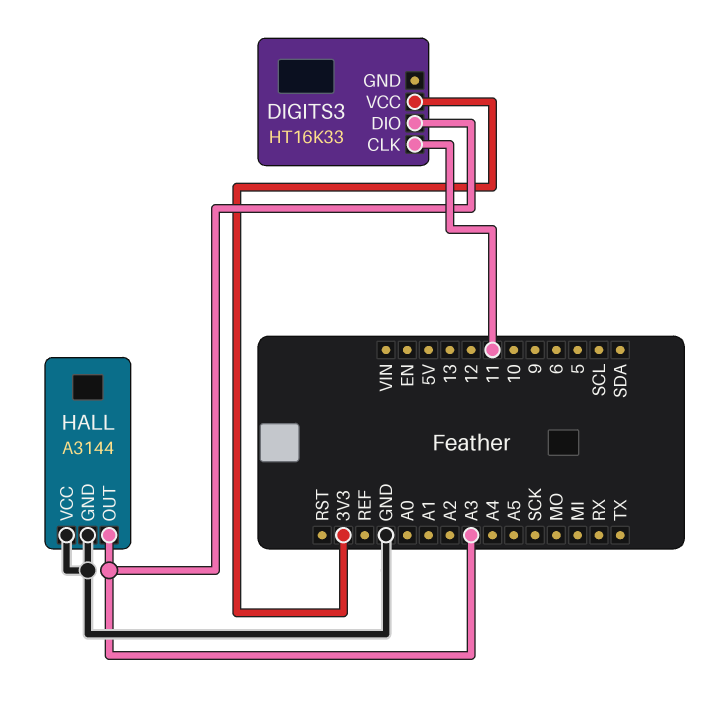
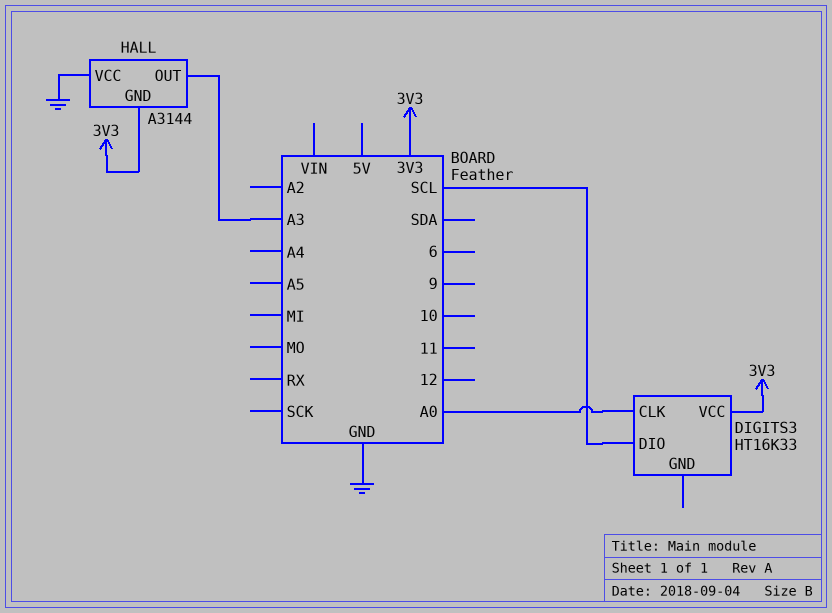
DIGITS3 pin CLK: 11 -> A0
DIGITS3 pin DIO: A3 -> SCL
HALL pin GND: GND -> 3V3

